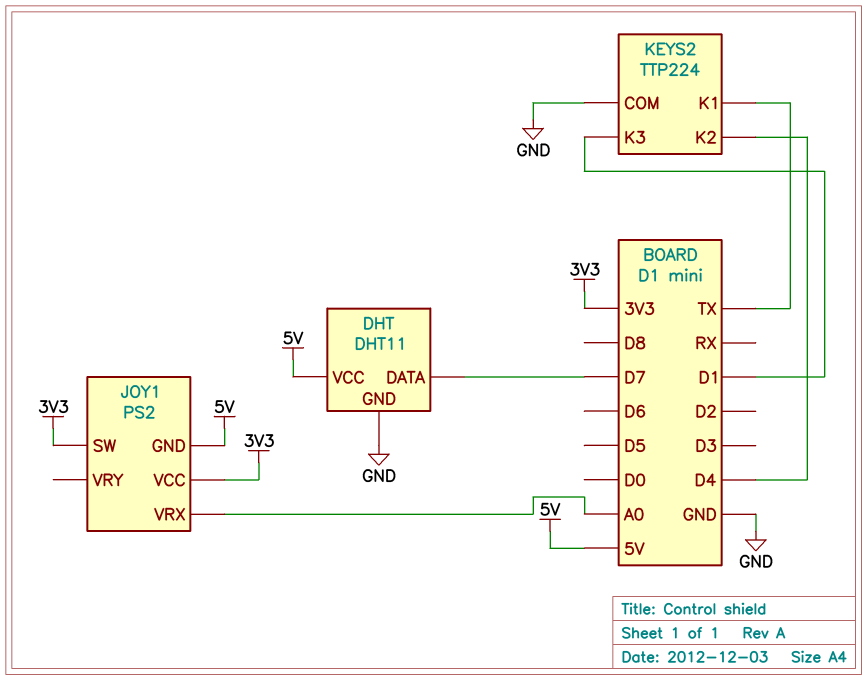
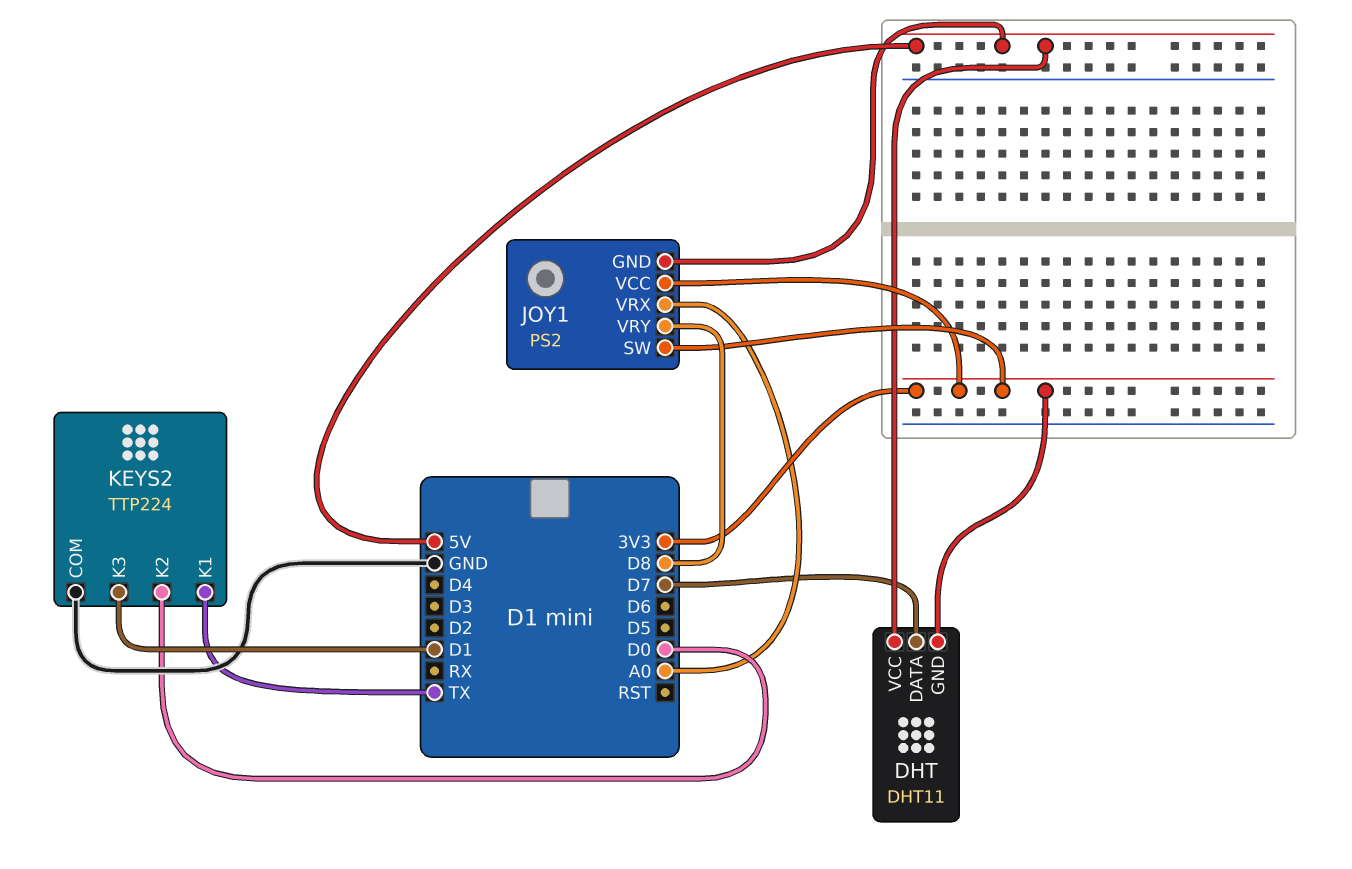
DHT pin GND: GND -> 3V3
JOY1 pin VRY: none -> D8
KEYS2 pin K2: D4 -> D0

